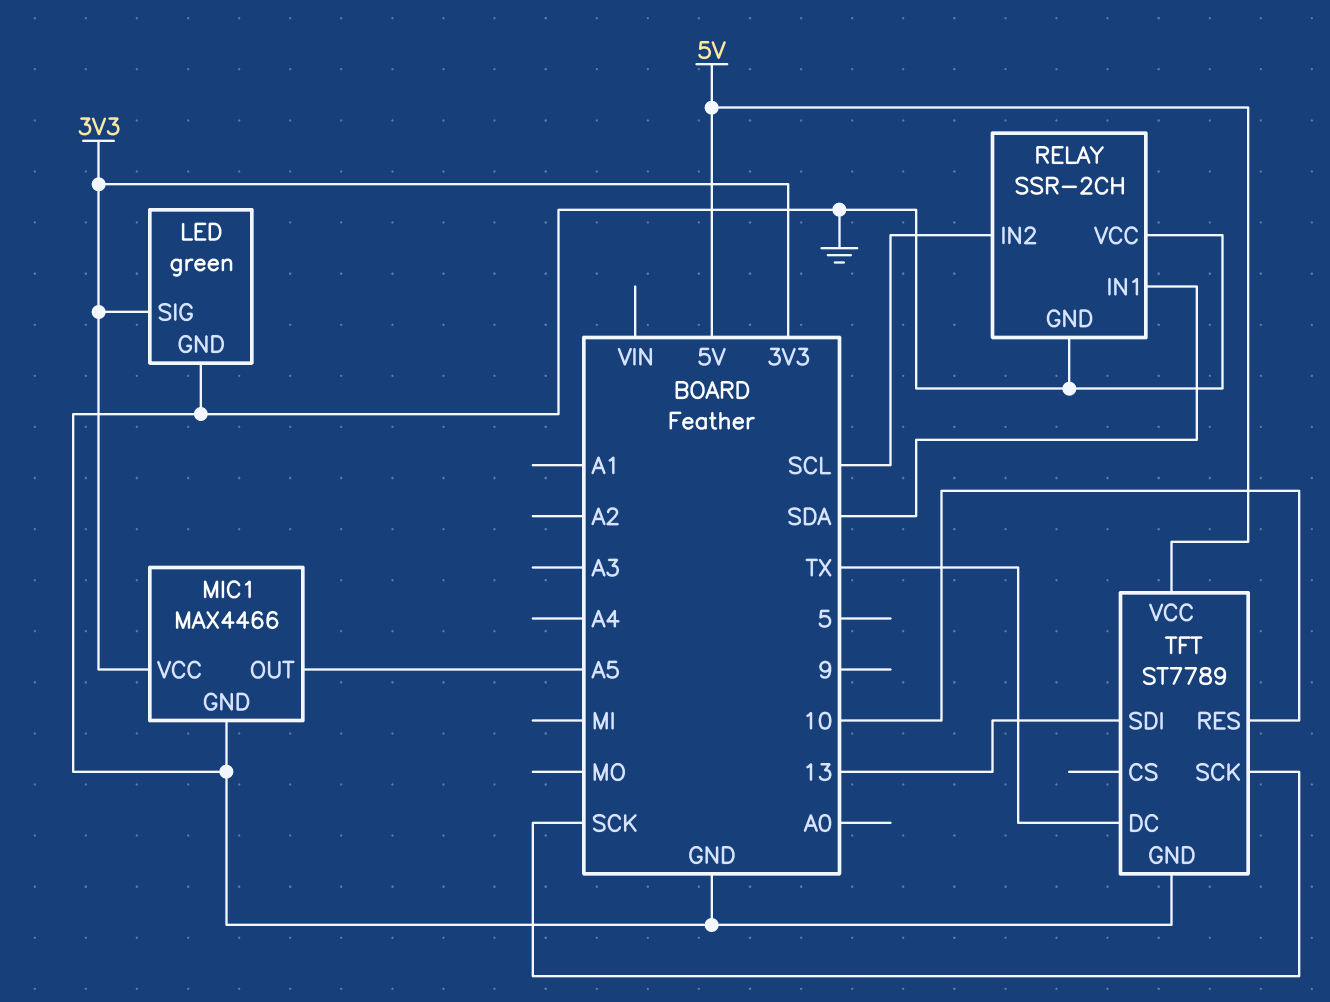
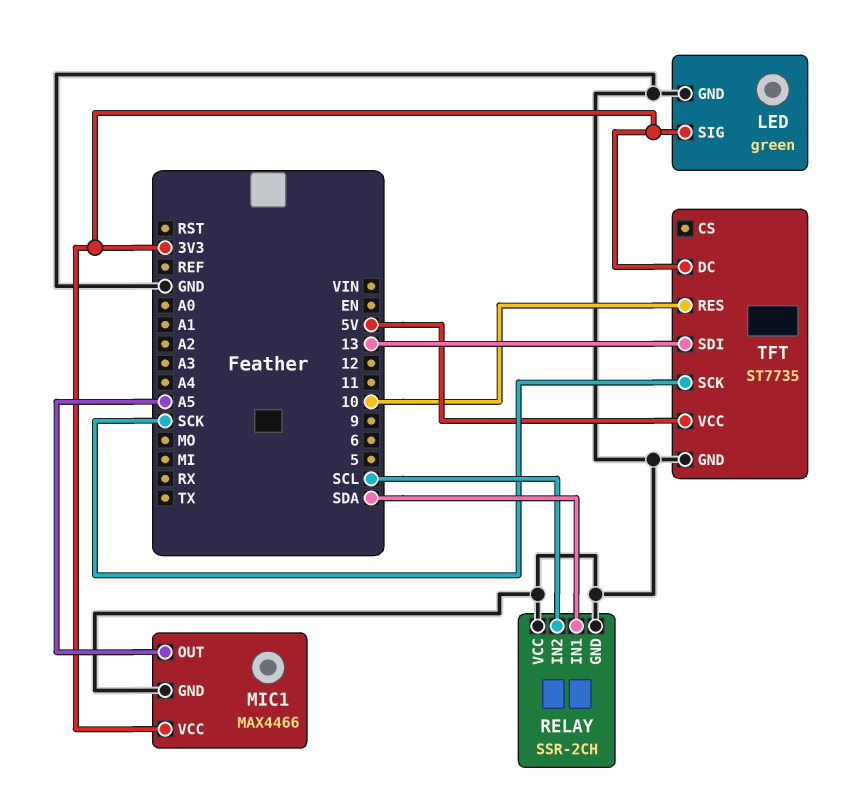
TFT: ST7789 -> ST7735
TFT pin DC: TX -> 3V3

